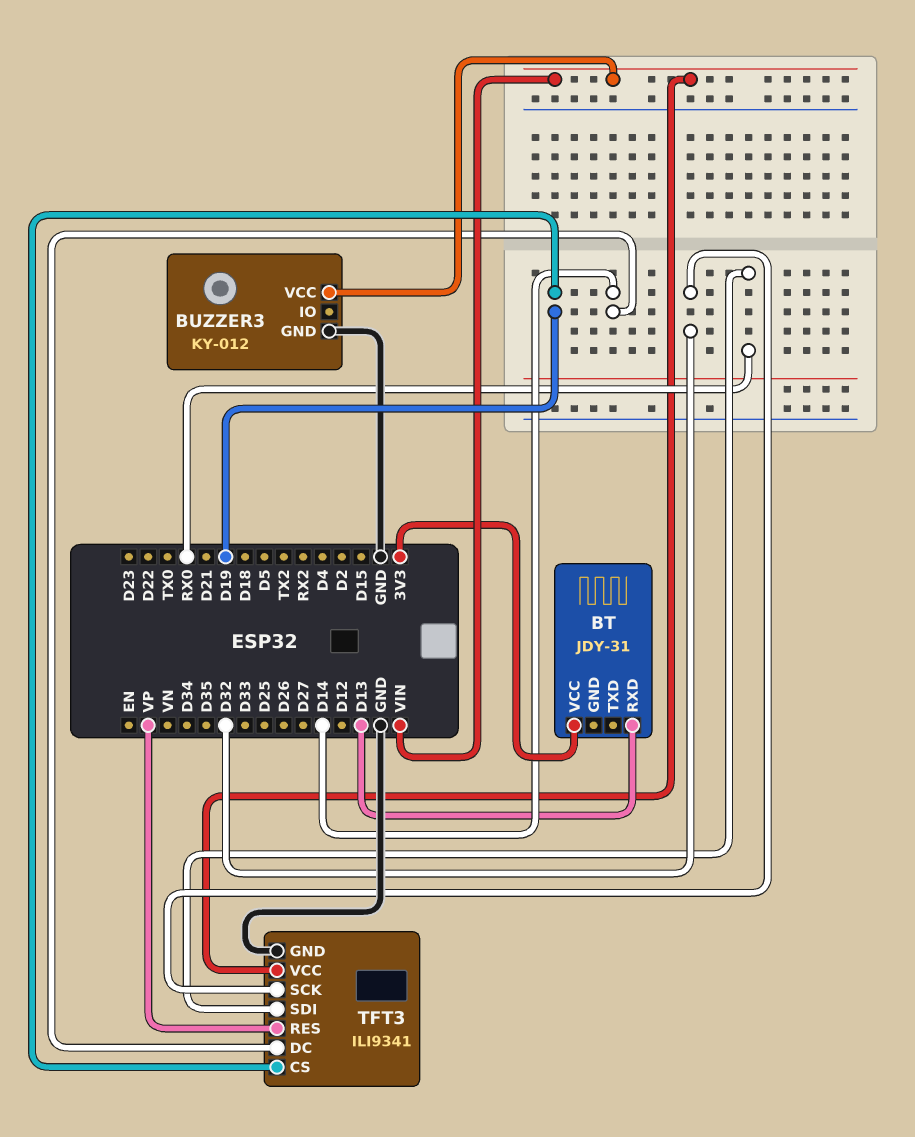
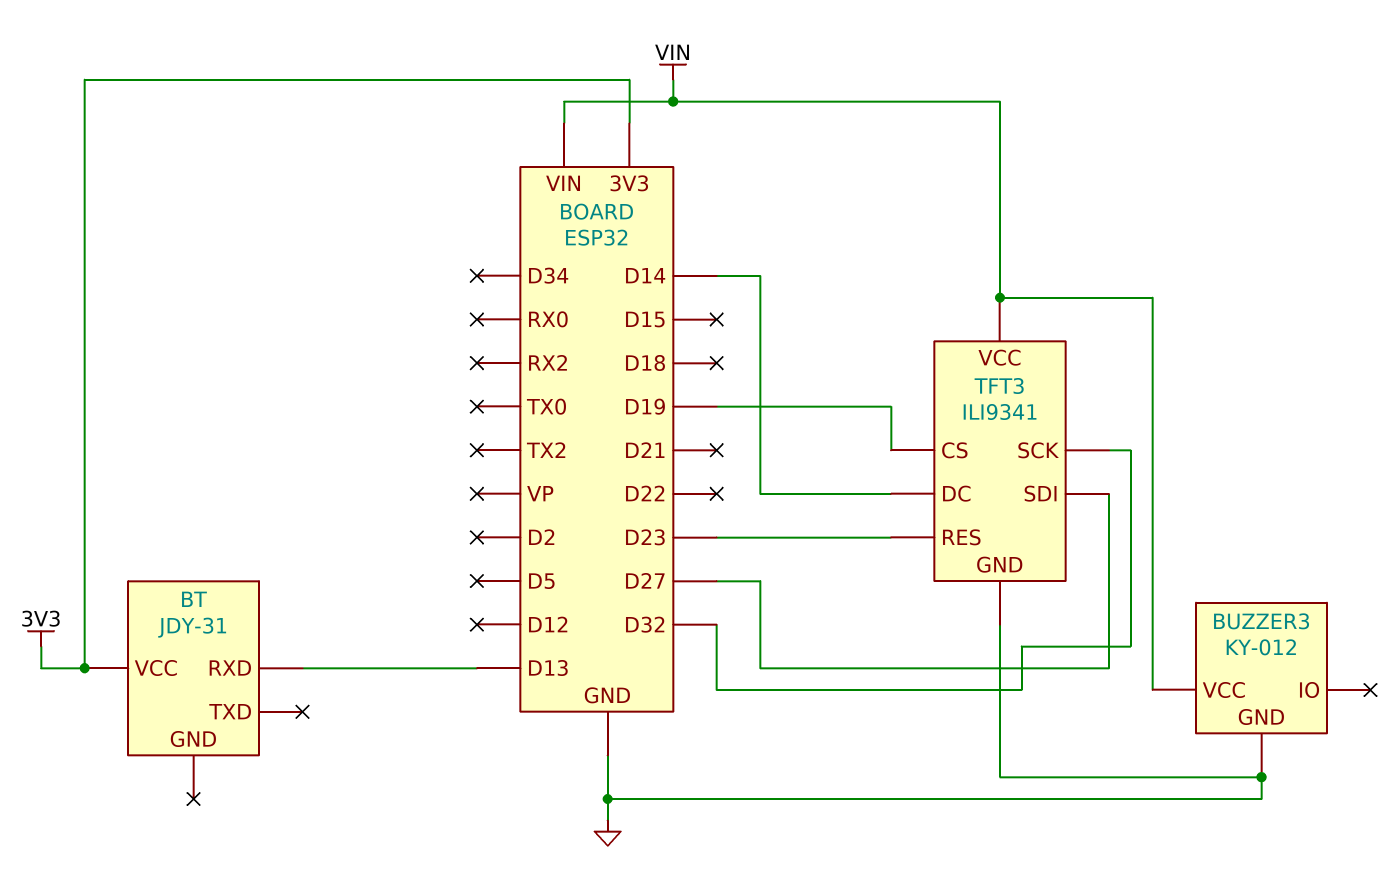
TFT3 pin RES: VP -> D23
TFT3 pin SDI: RX0 -> D27

